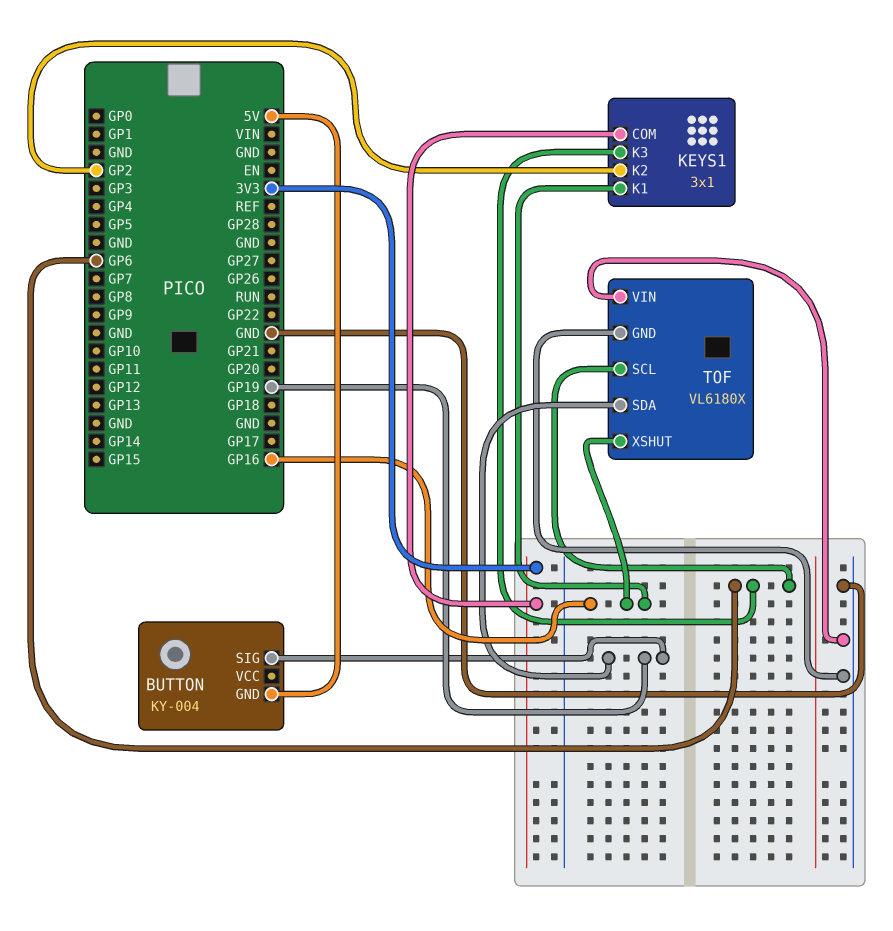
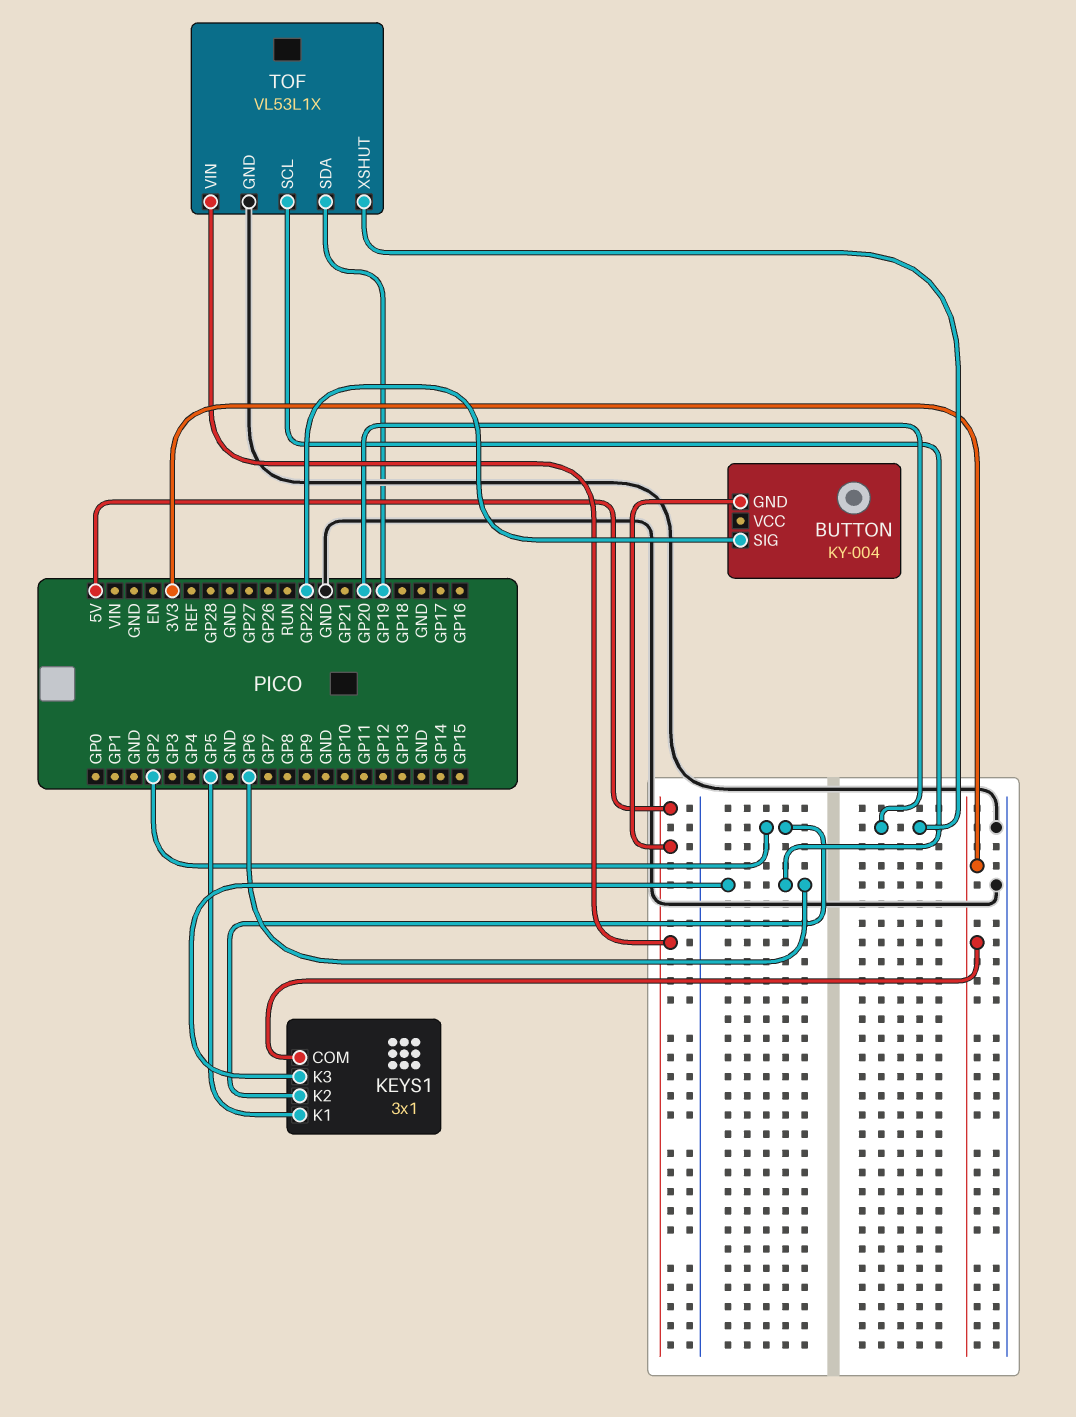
BUTTON pin SIG: GP19 -> GP22
KEYS1 pin K1: GP16 -> GP5
TOF: VL6180X -> VL53L1X
TOF pin VIN: GND -> 5V
TOF pin XSHUT: GP16 -> GP20

